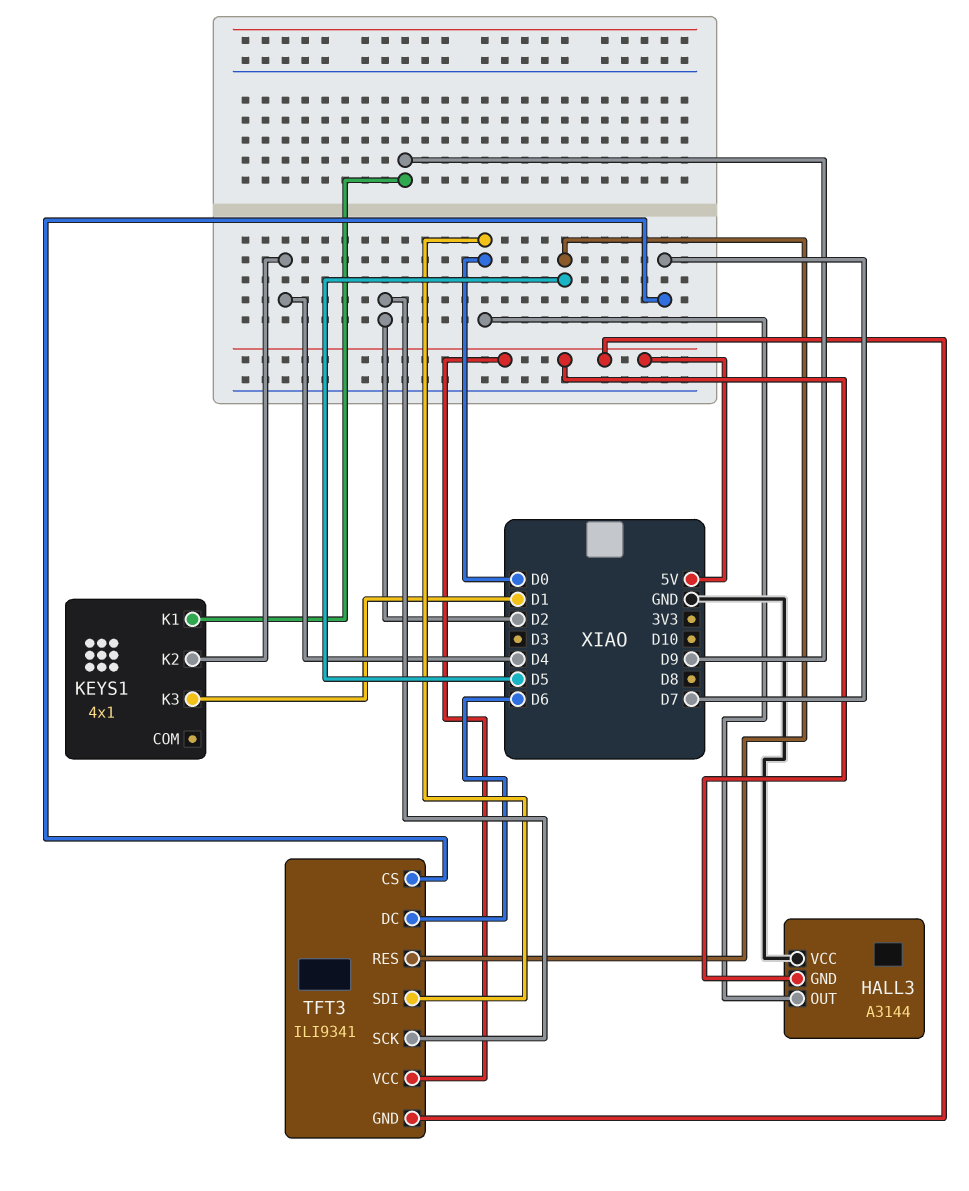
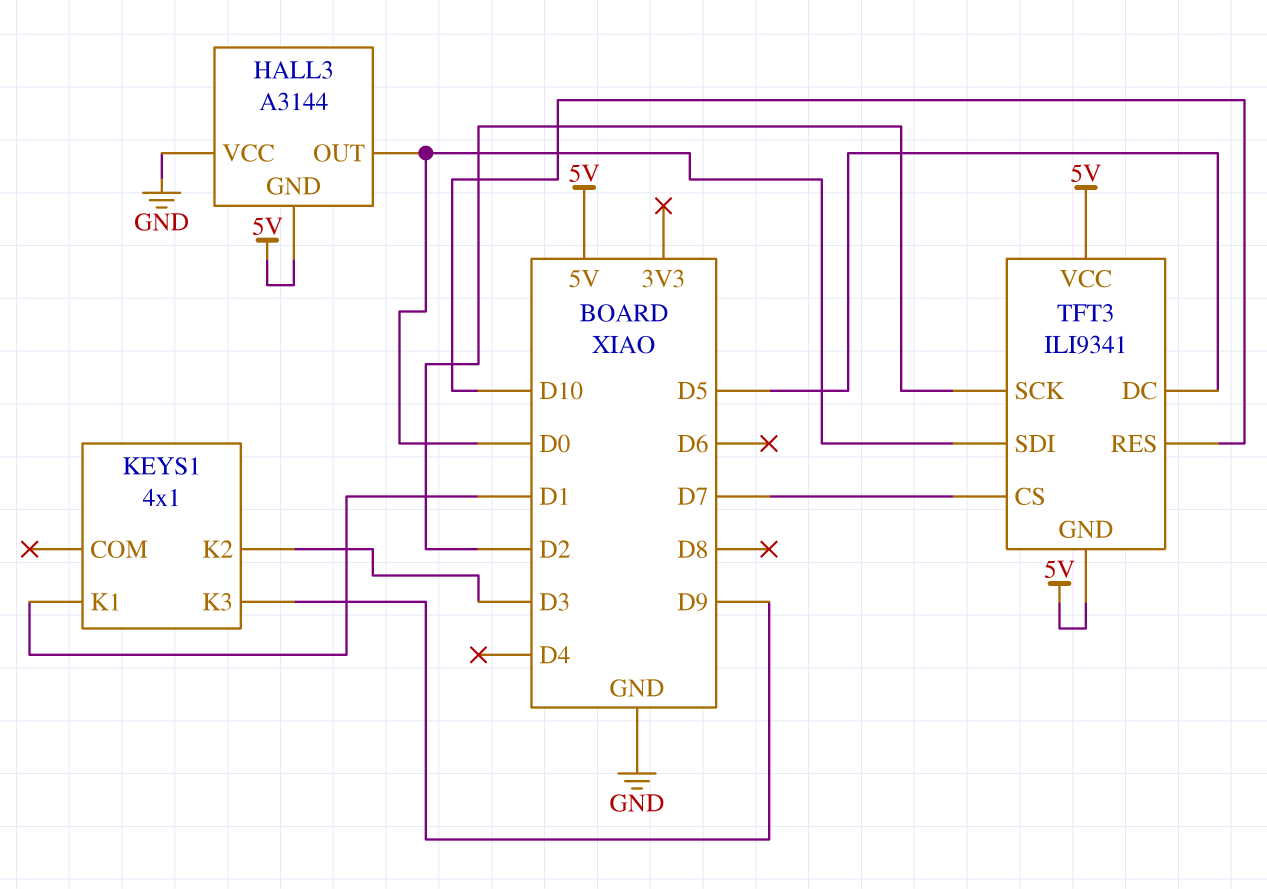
KEYS1 pin K1: D9 -> D1
KEYS1 pin K2: D4 -> D3
KEYS1 pin K3: D1 -> D9
TFT3 pin DC: D6 -> D5
TFT3 pin RES: D5 -> D10

